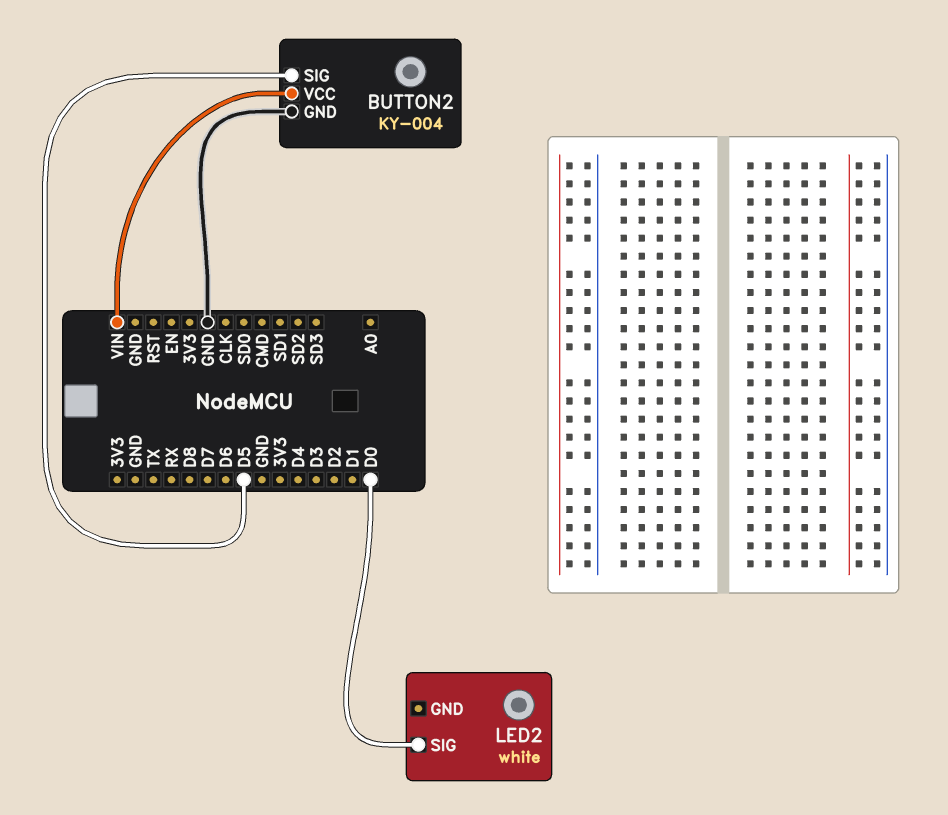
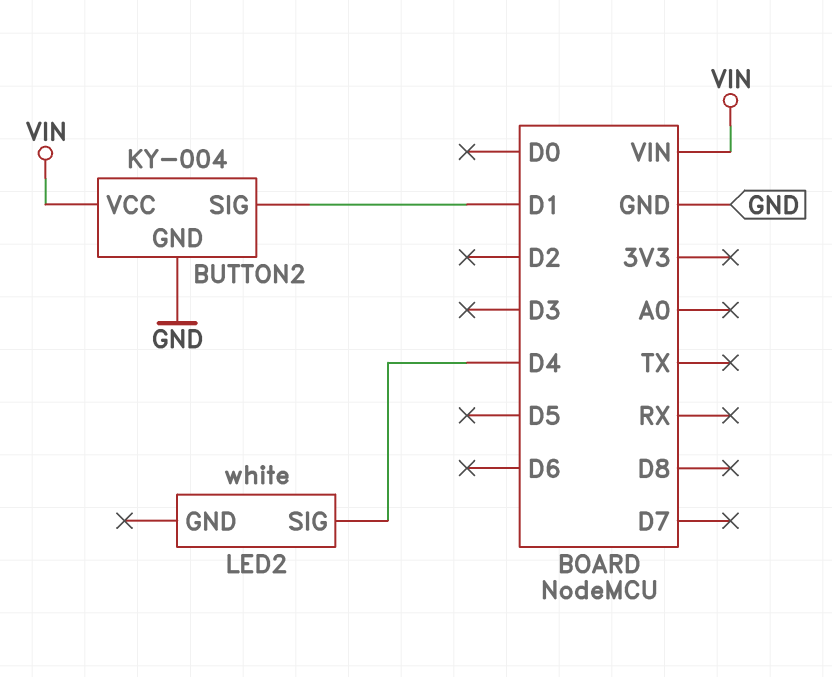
BUTTON2 pin SIG: D5 -> D1
LED2 pin SIG: D0 -> D4

